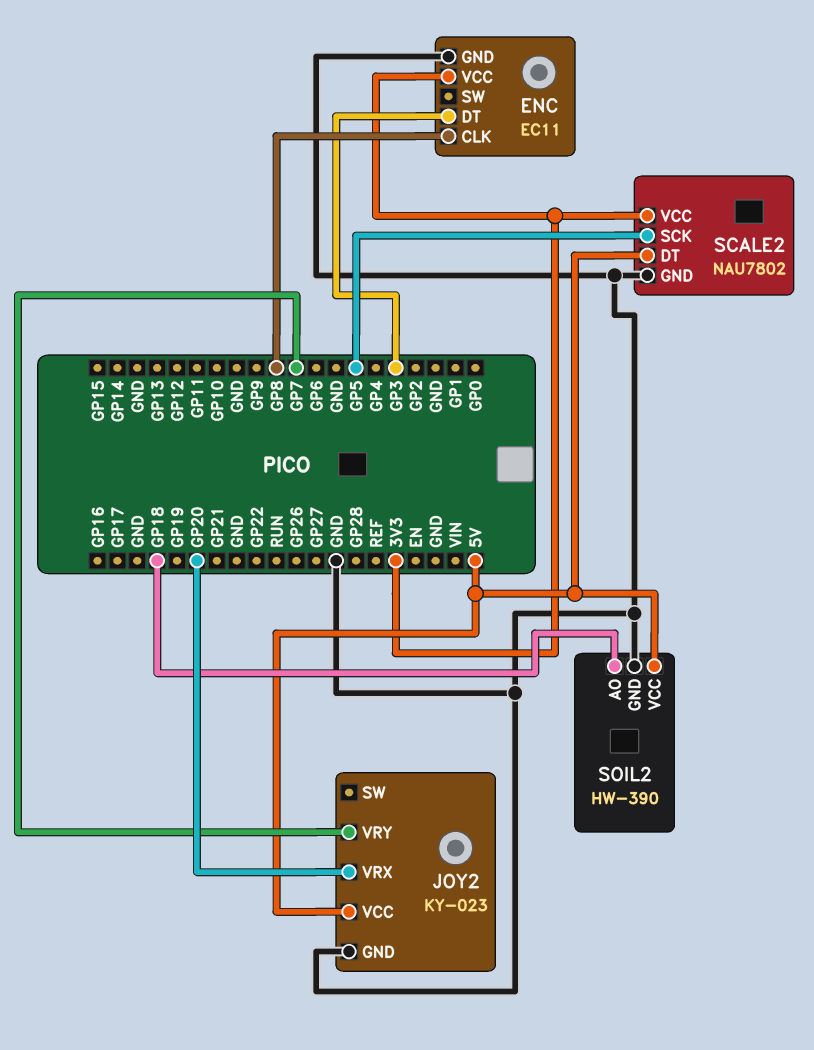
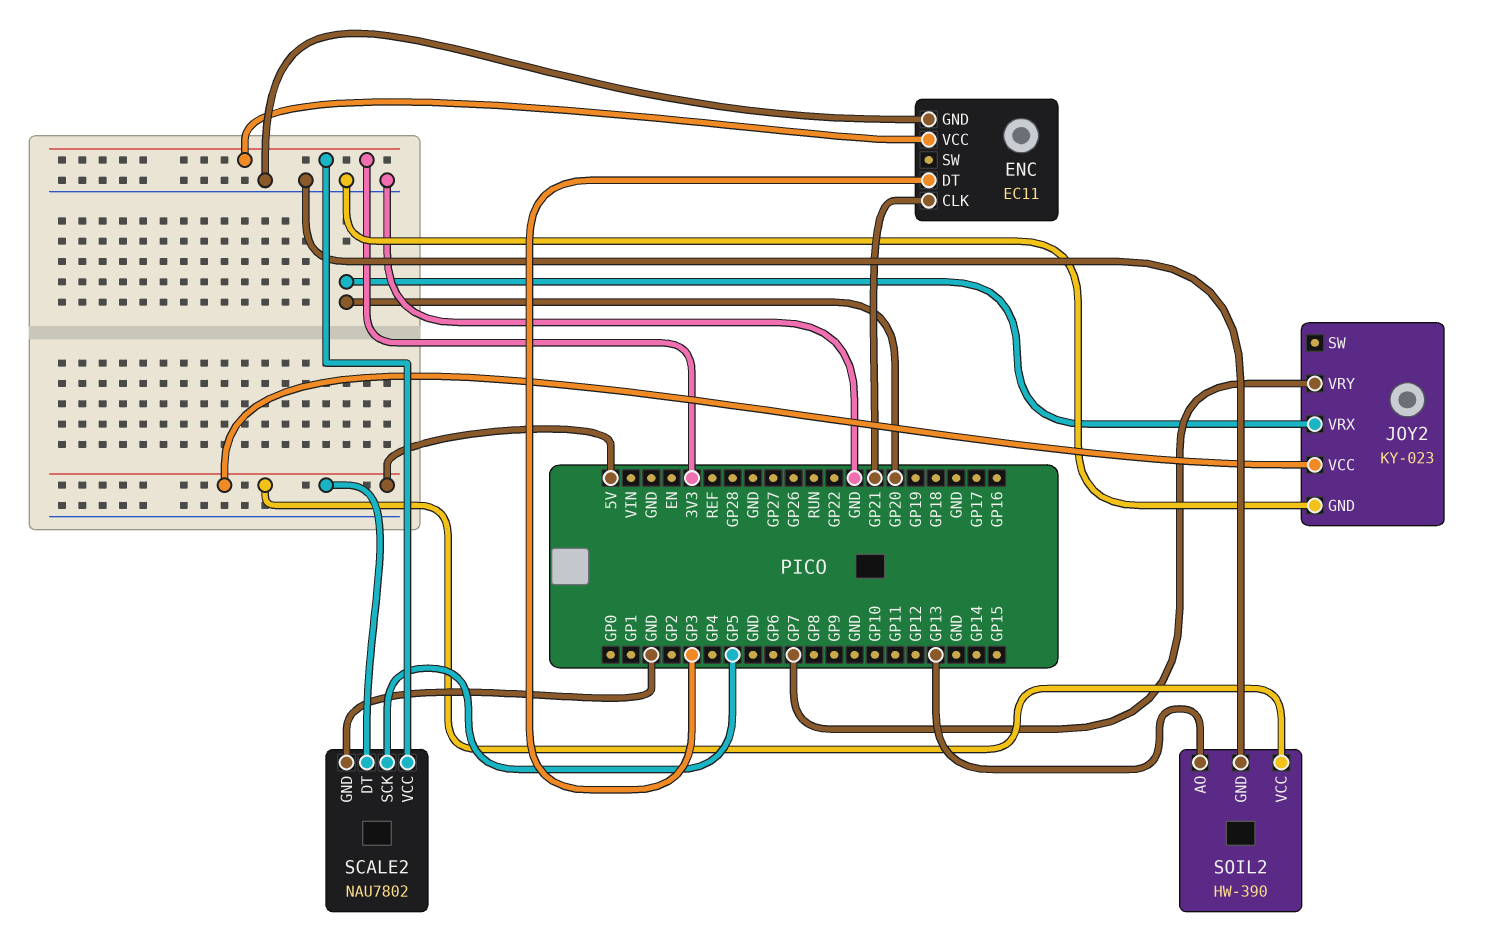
ENC pin CLK: GP8 -> GP21
SOIL2 pin AO: GP18 -> GP13

